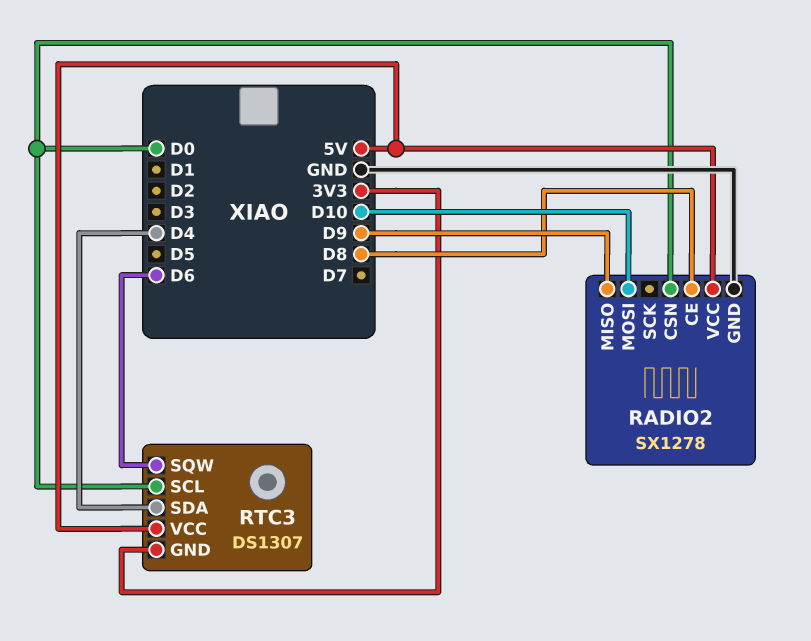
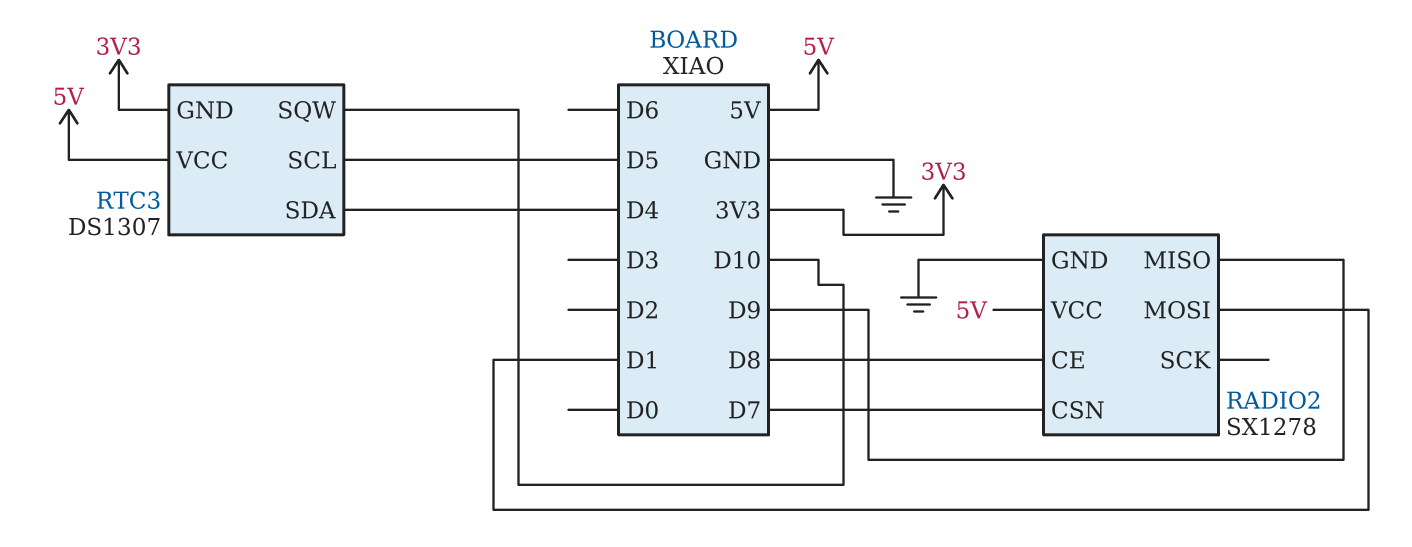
RADIO2 pin CSN: D0 -> D7
RADIO2 pin MOSI: D10 -> D1
RTC3 pin SCL: D0 -> D5
RTC3 pin SQW: D6 -> D10

